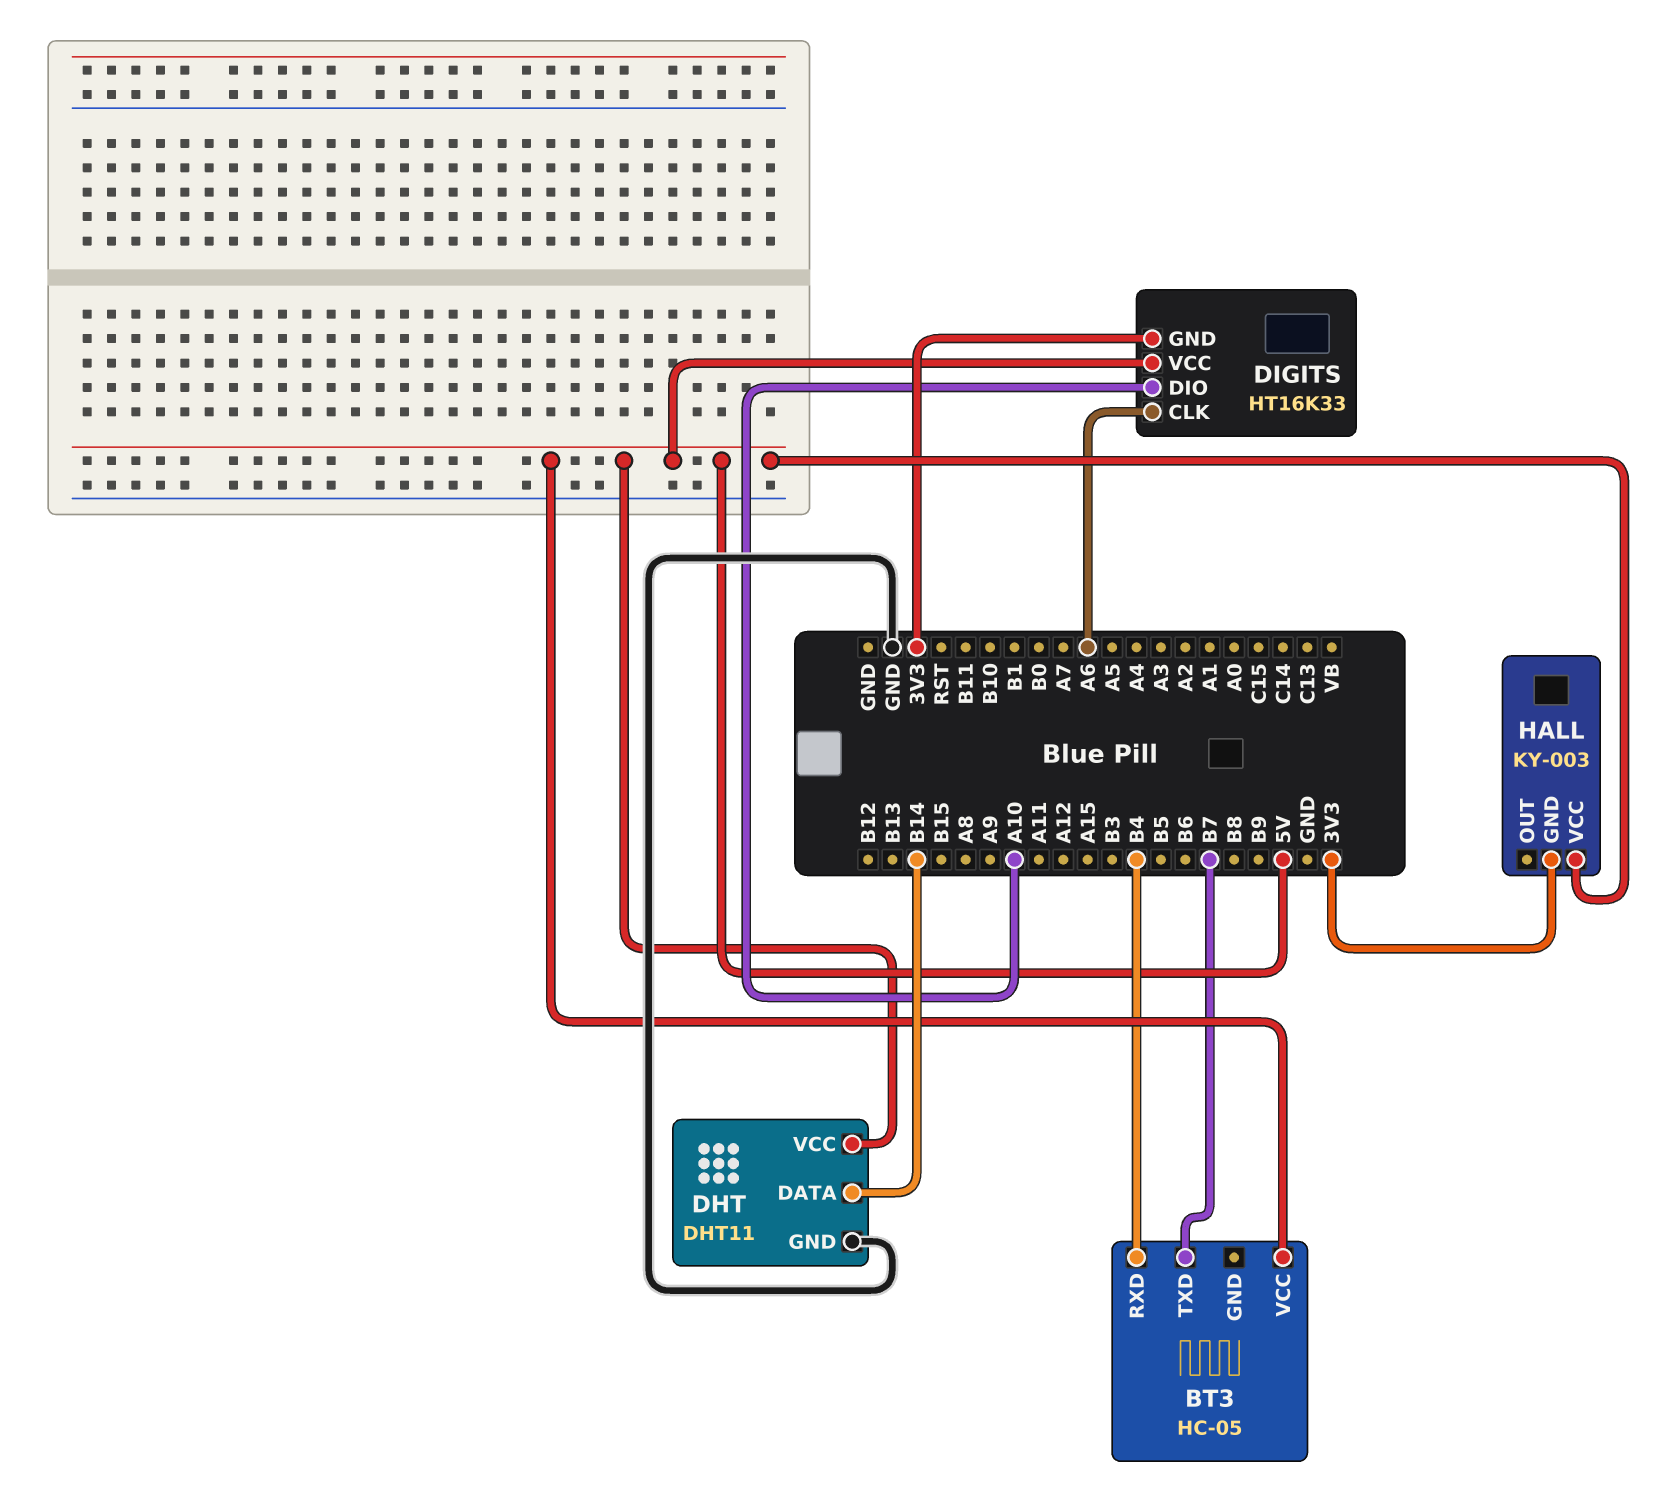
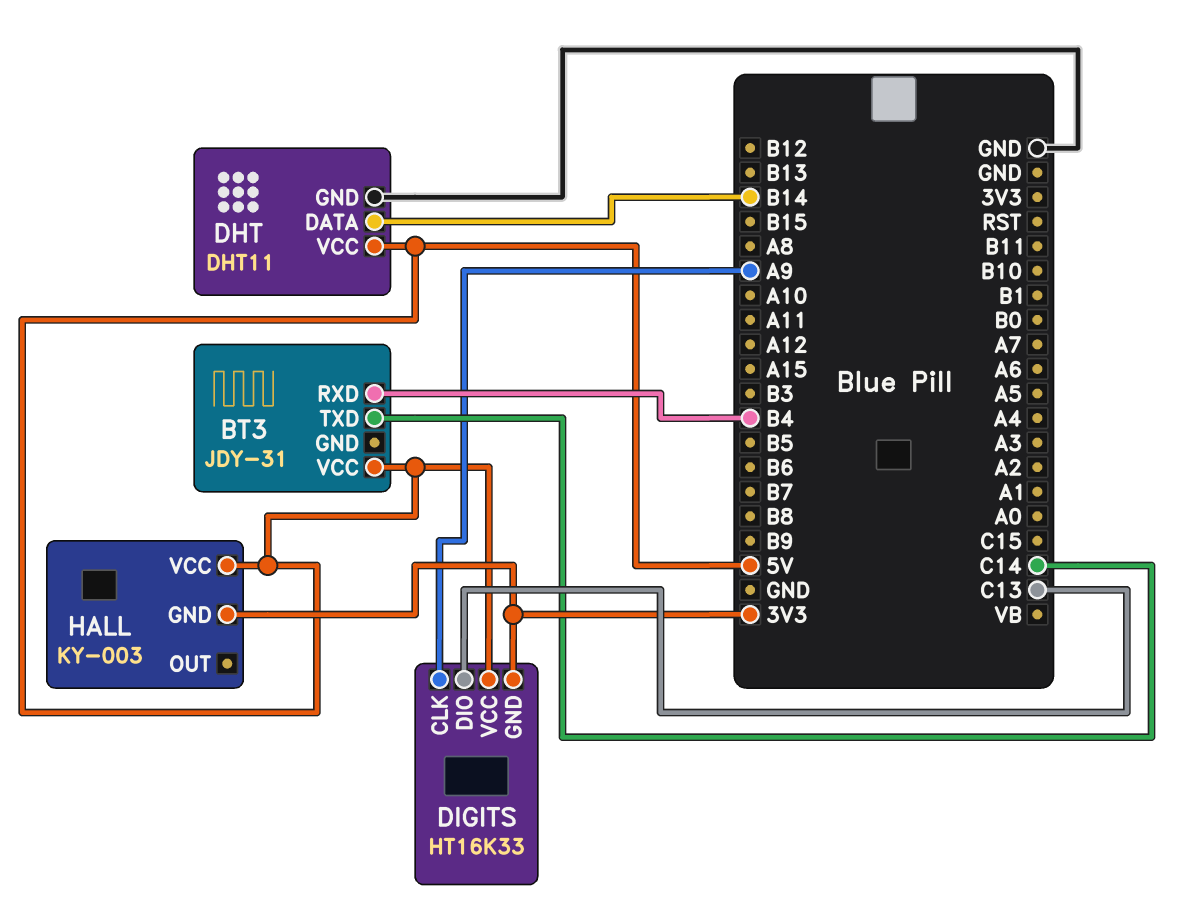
BT3: HC-05 -> JDY-31
BT3 pin TXD: B7 -> C14
DIGITS pin CLK: A6 -> A9
DIGITS pin DIO: A10 -> C13

